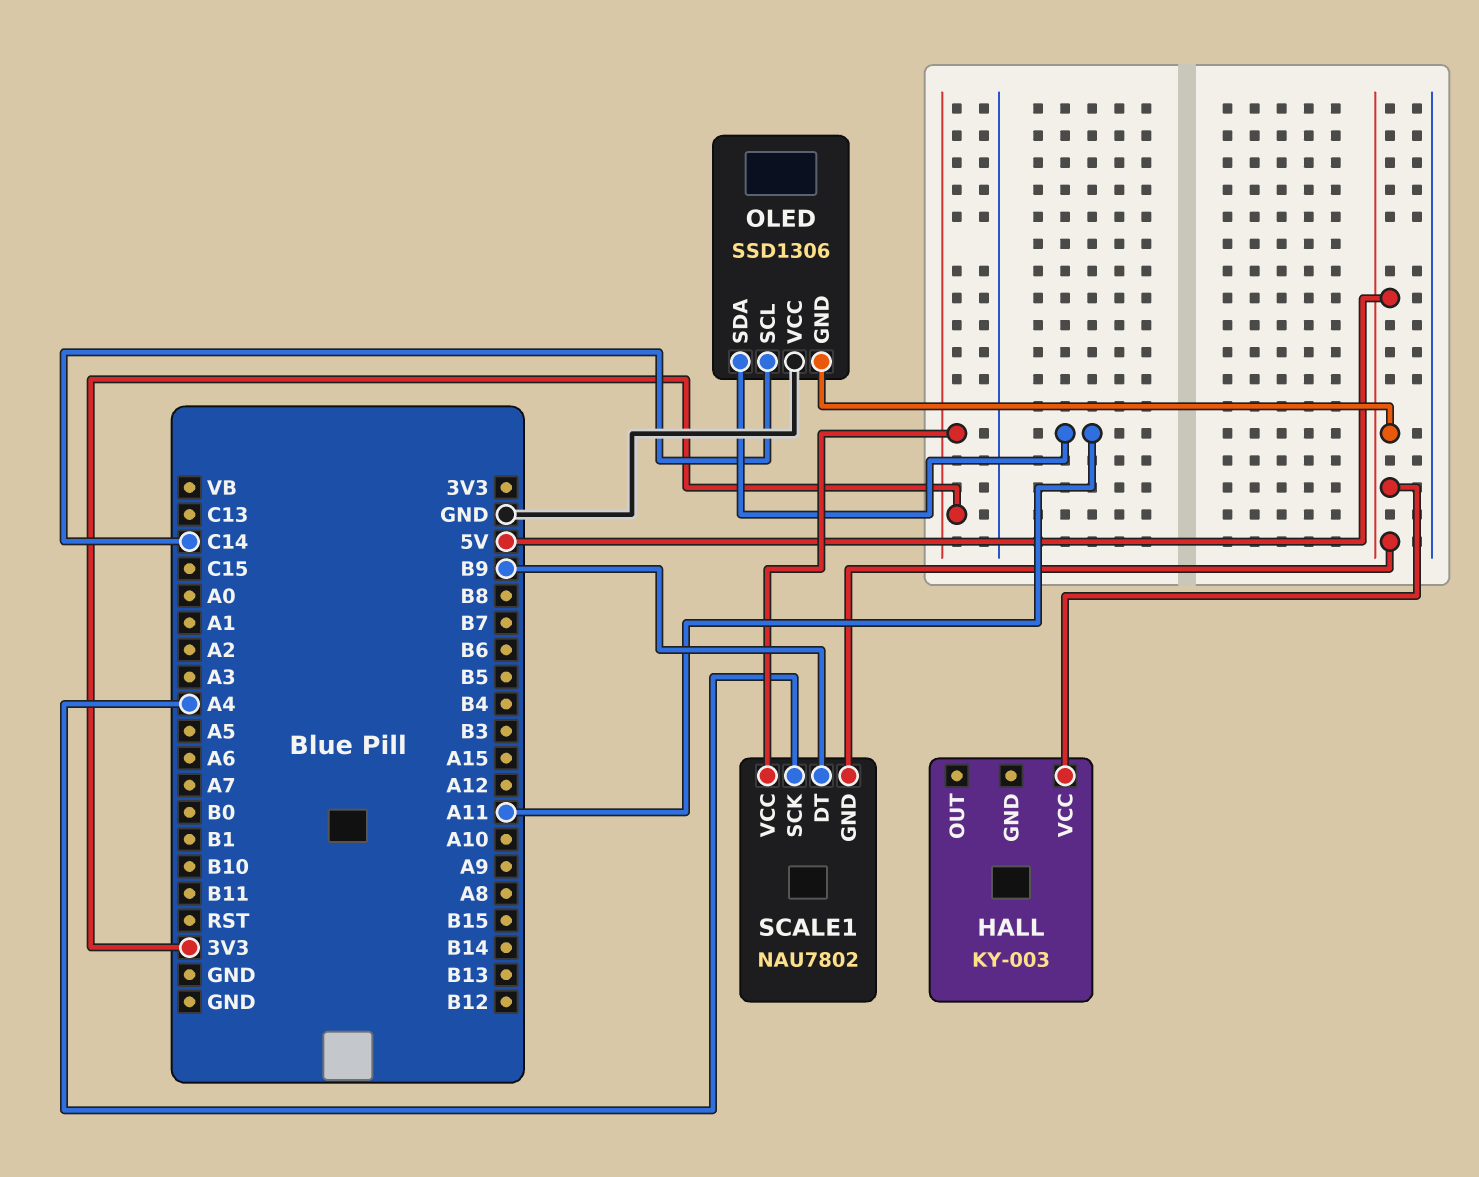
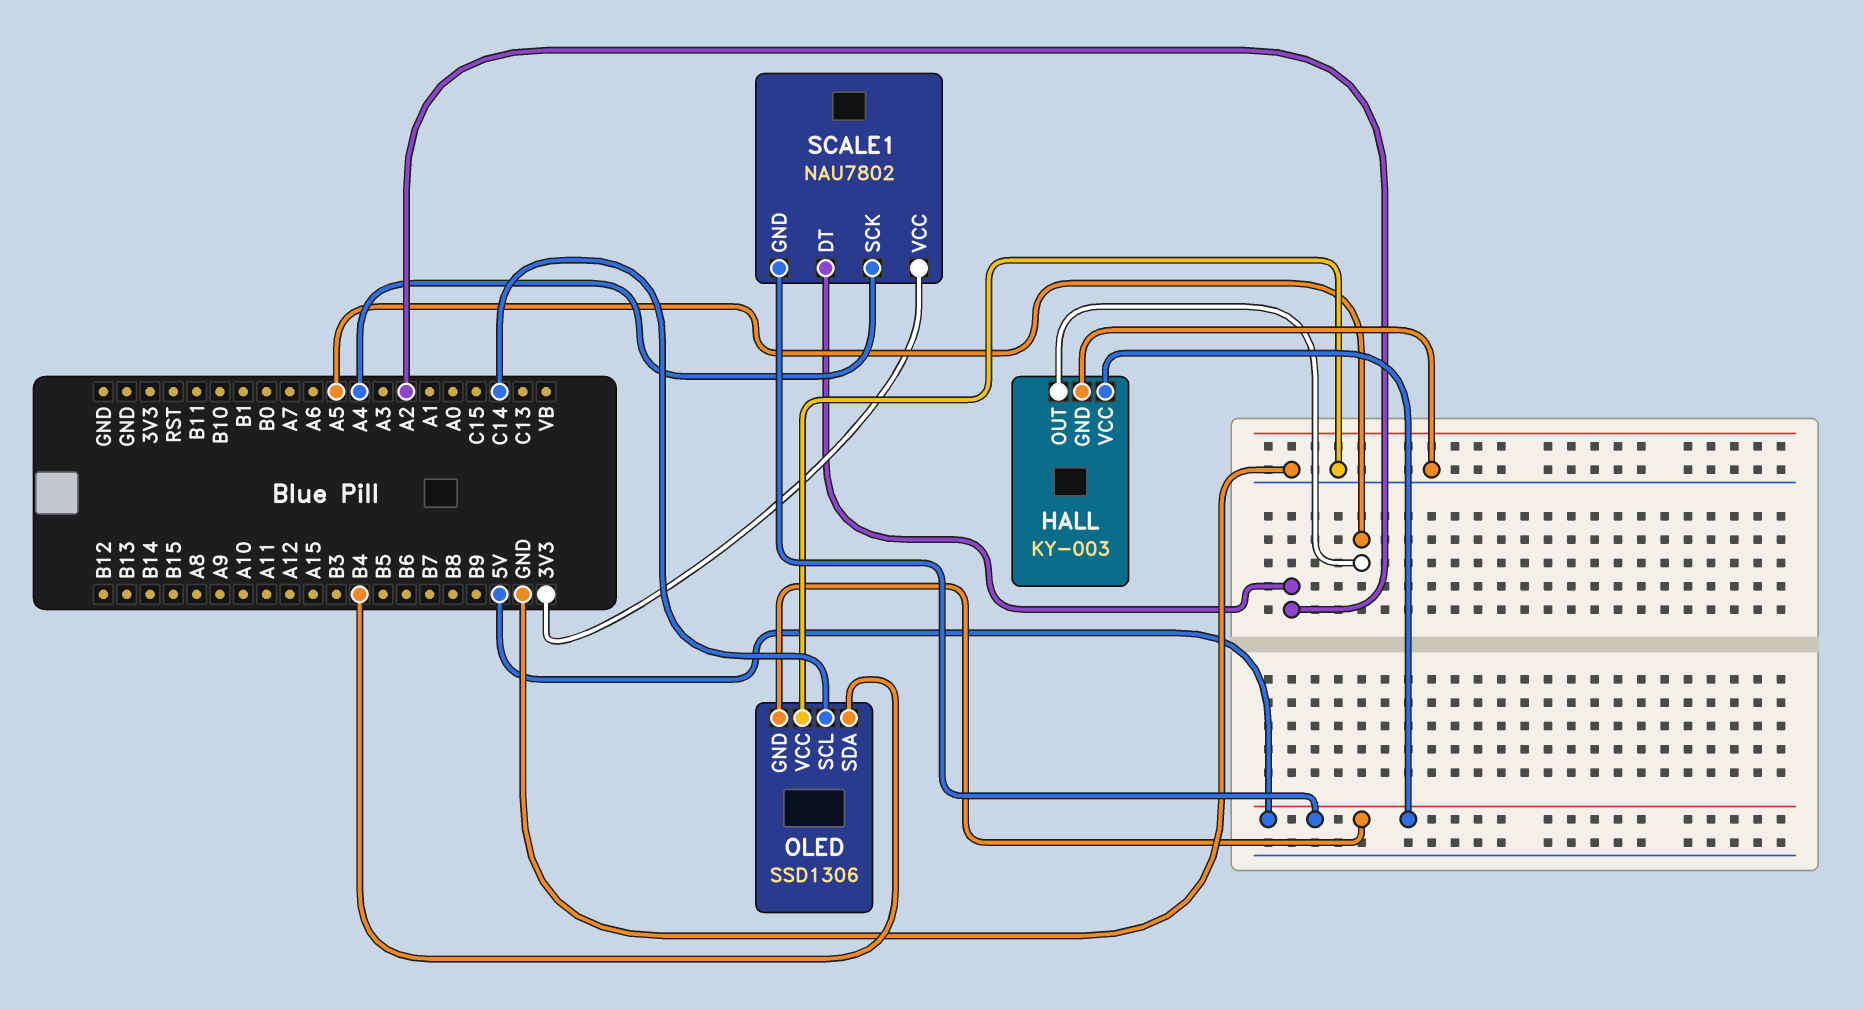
HALL pin GND: none -> GND
HALL pin OUT: none -> A5
OLED pin SDA: A11 -> B4
SCALE1 pin DT: B9 -> A2

